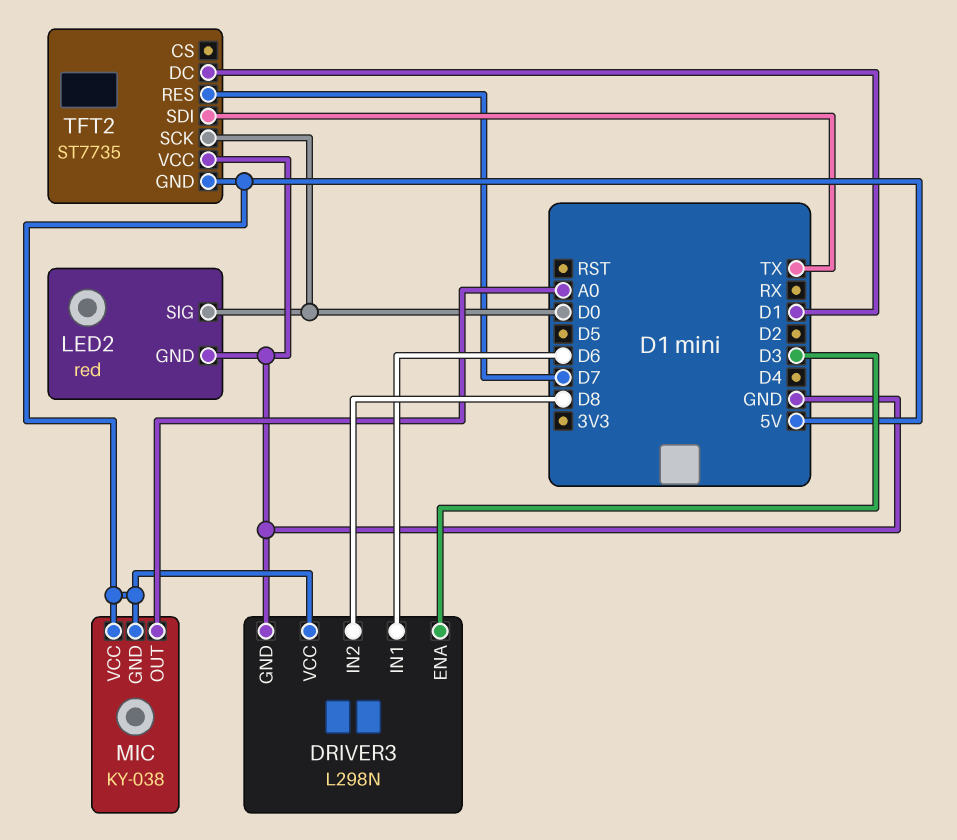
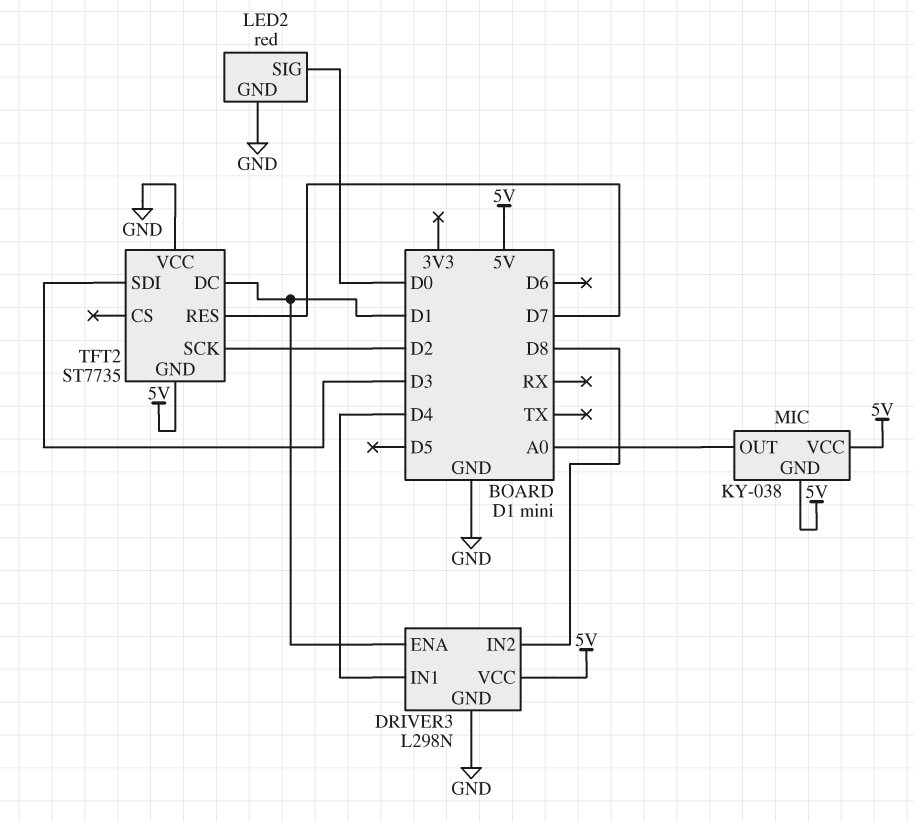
DRIVER3 pin ENA: D3 -> D1
DRIVER3 pin IN1: D6 -> D4
TFT2 pin SCK: D0 -> D2
TFT2 pin SDI: TX -> D3

